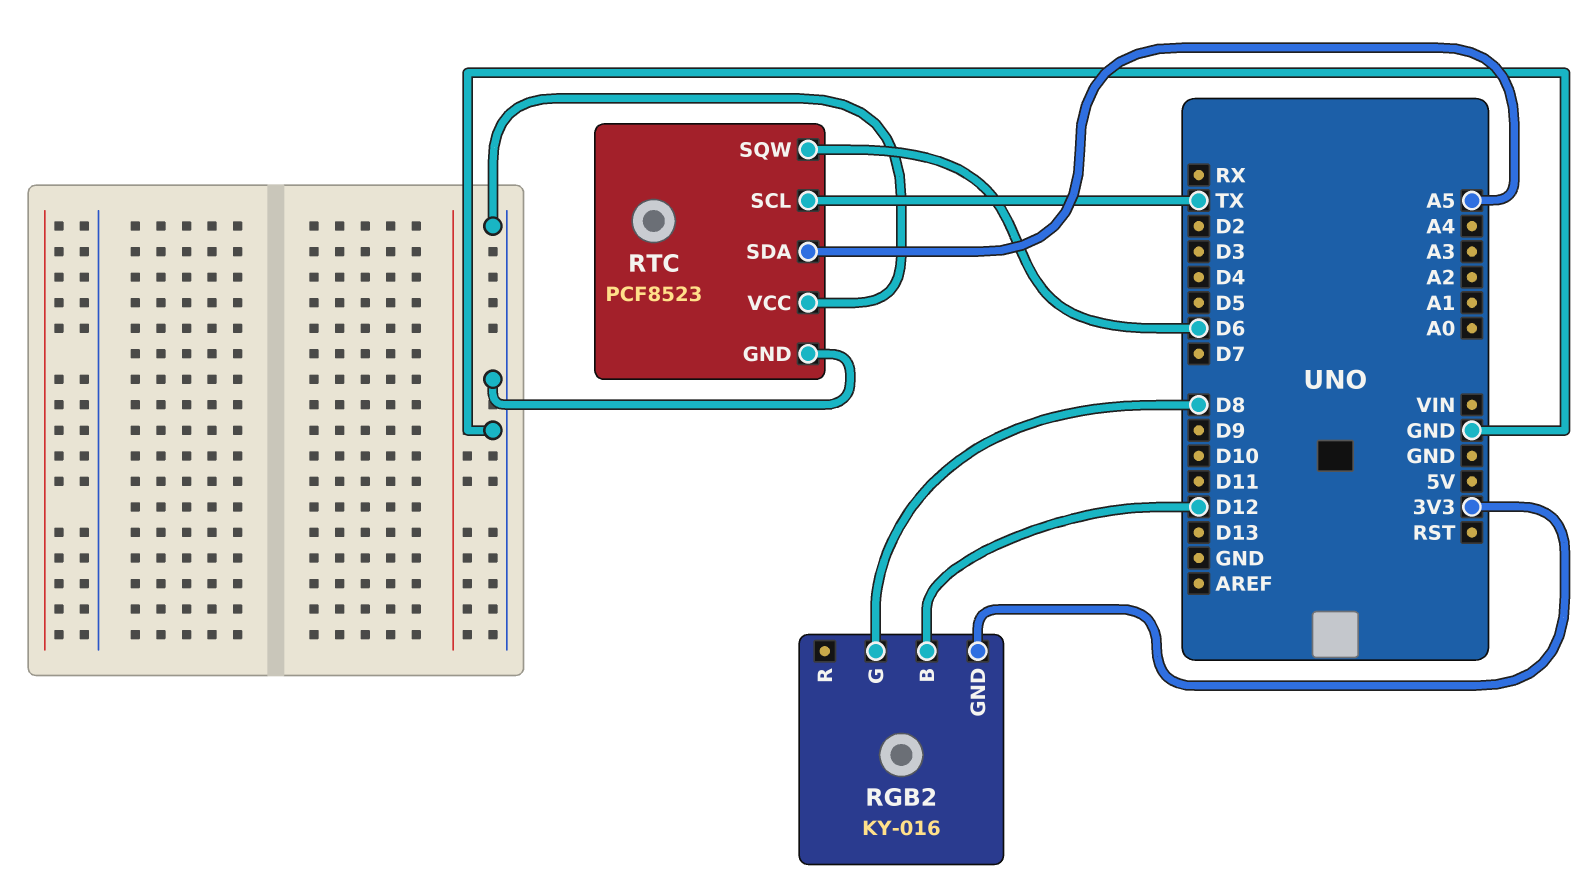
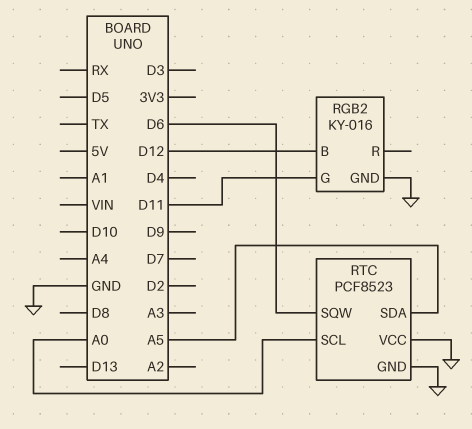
RGB2 pin G: D8 -> D11
RGB2 pin GND: 3V3 -> GND
RTC pin SCL: TX -> A0

